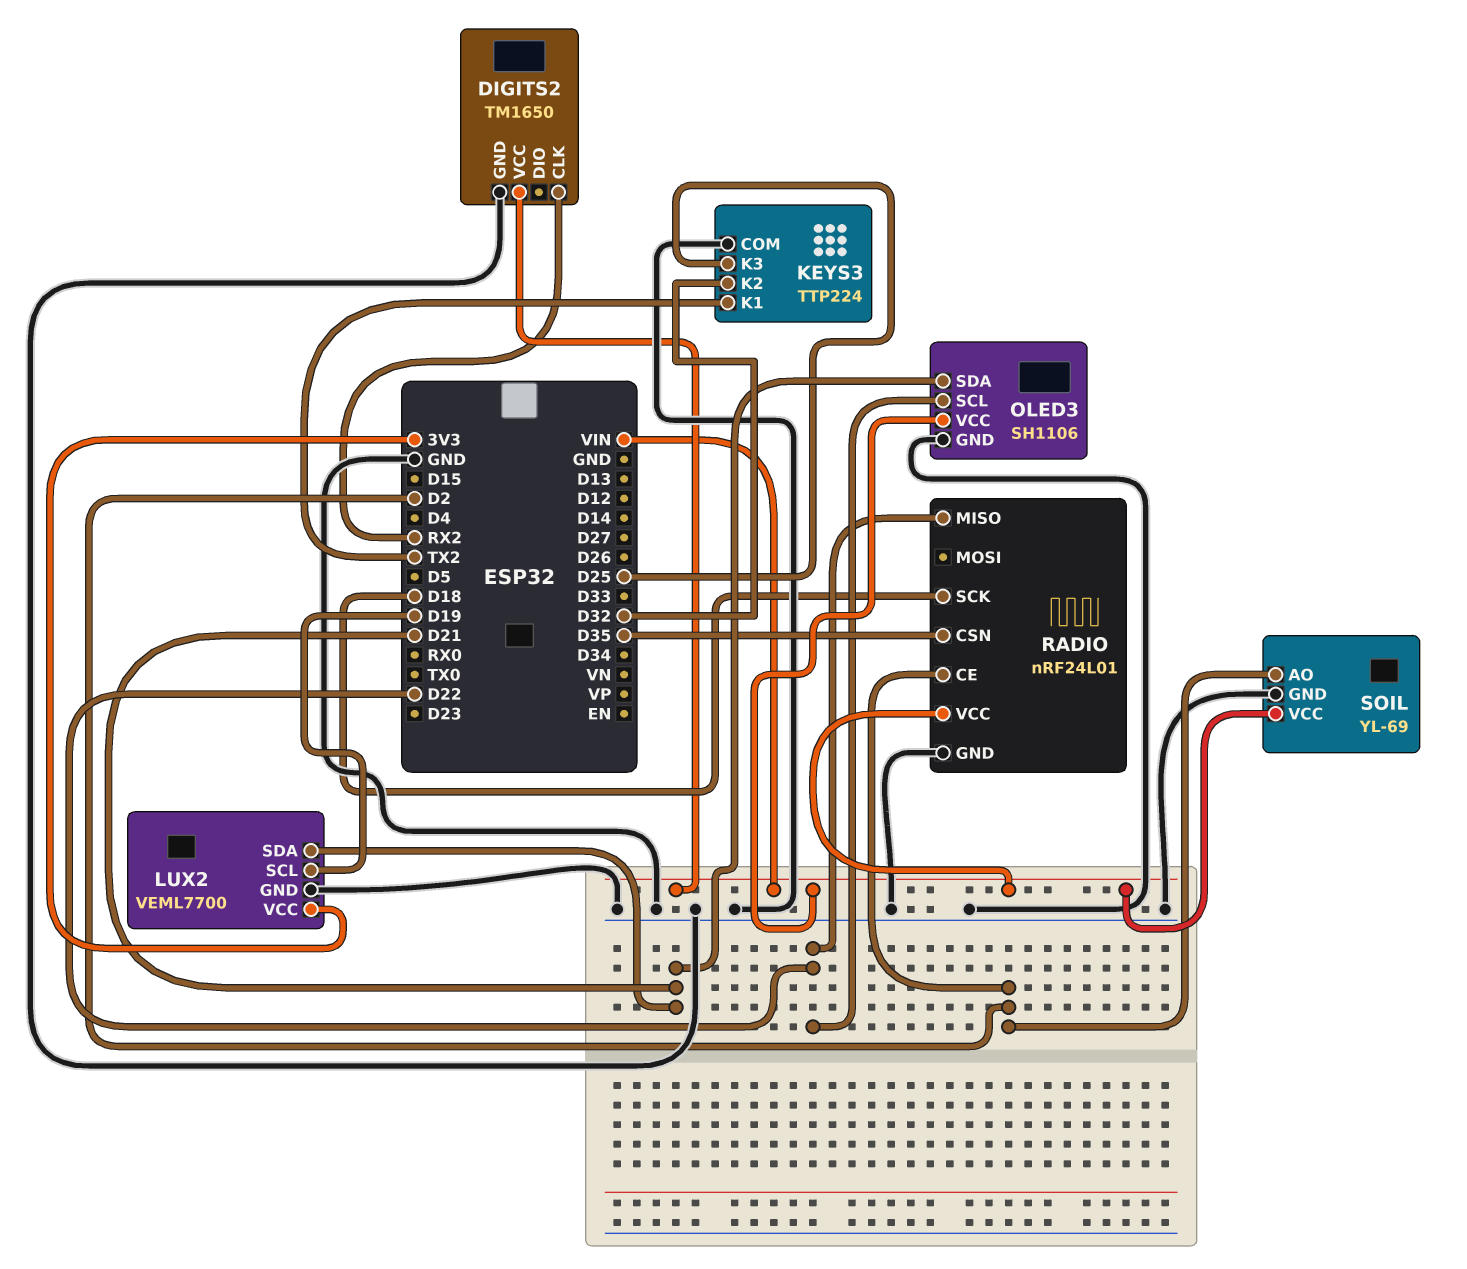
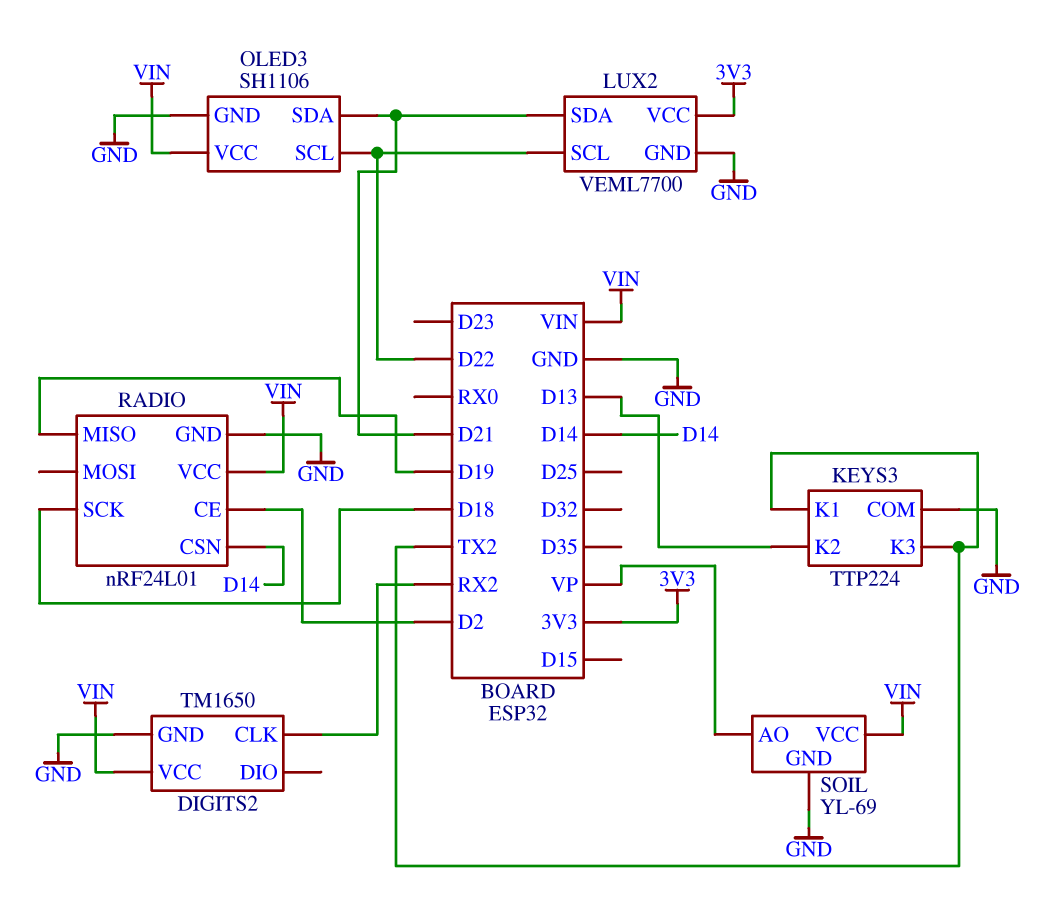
KEYS3 pin K2: D32 -> D13
KEYS3 pin K3: D25 -> TX2
LUX2 pin SCL: D19 -> D22
RADIO pin CSN: D35 -> D14
RADIO pin MISO: D22 -> D19
SOIL pin AO: D2 -> VP

